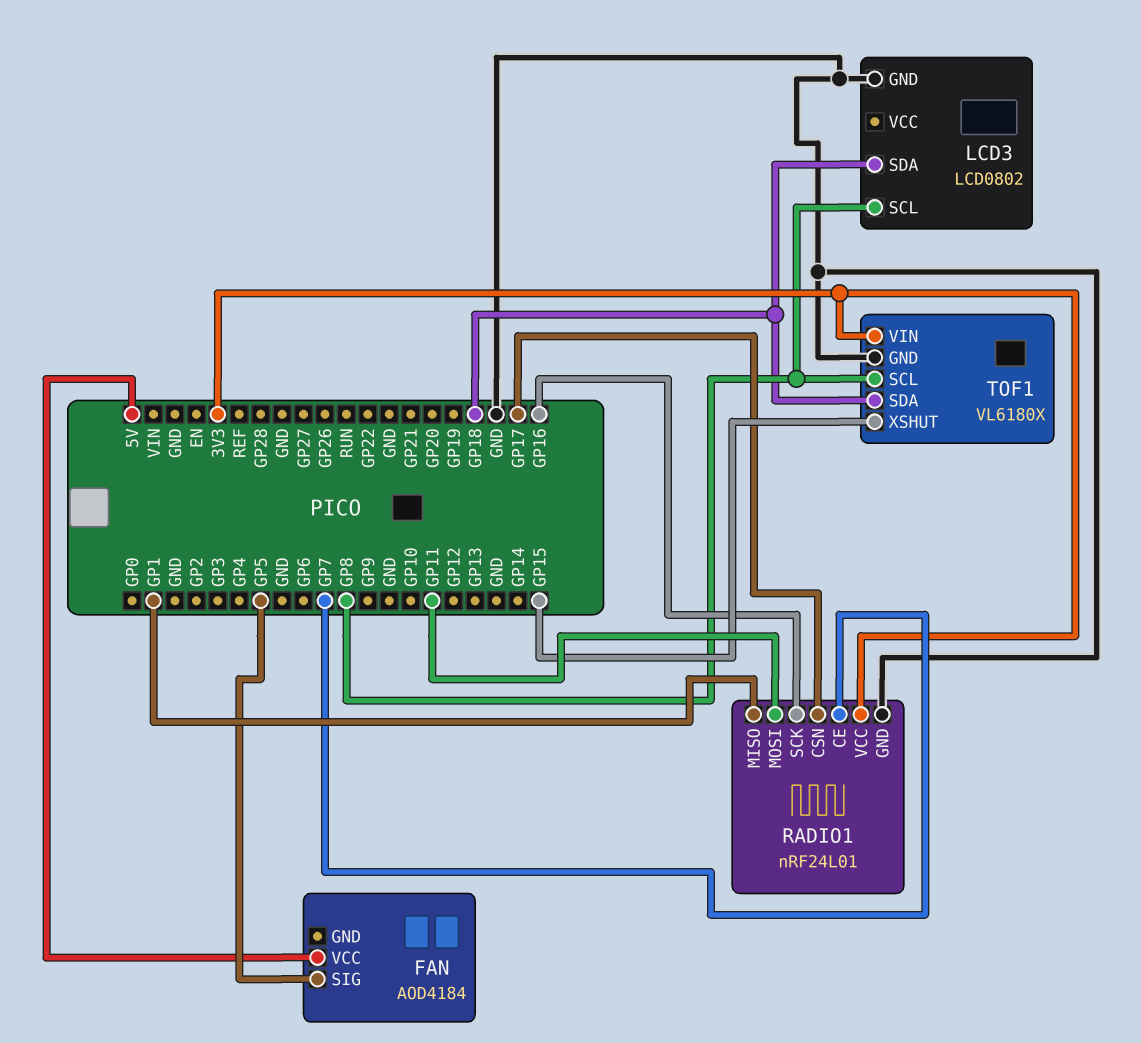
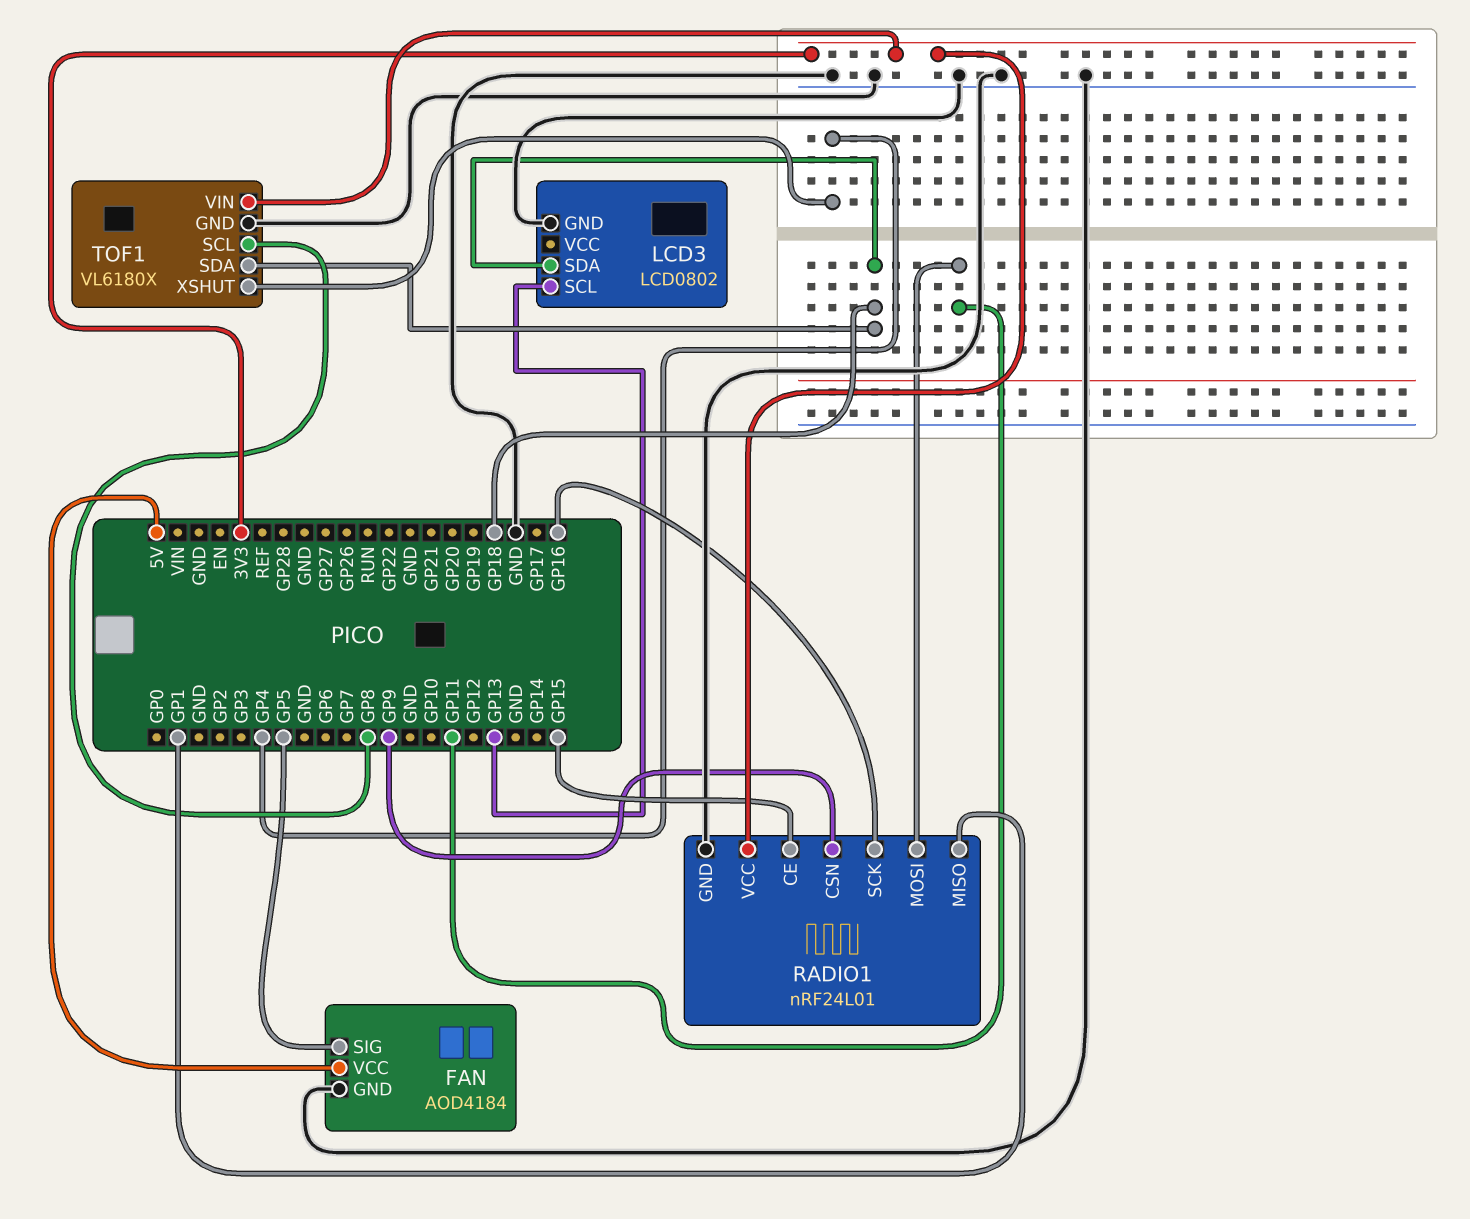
FAN pin GND: none -> GND
LCD3 pin SCL: GP8 -> GP13
RADIO1 pin CE: GP7 -> GP15
RADIO1 pin CSN: GP17 -> GP9
TOF1 pin XSHUT: GP15 -> GP4

